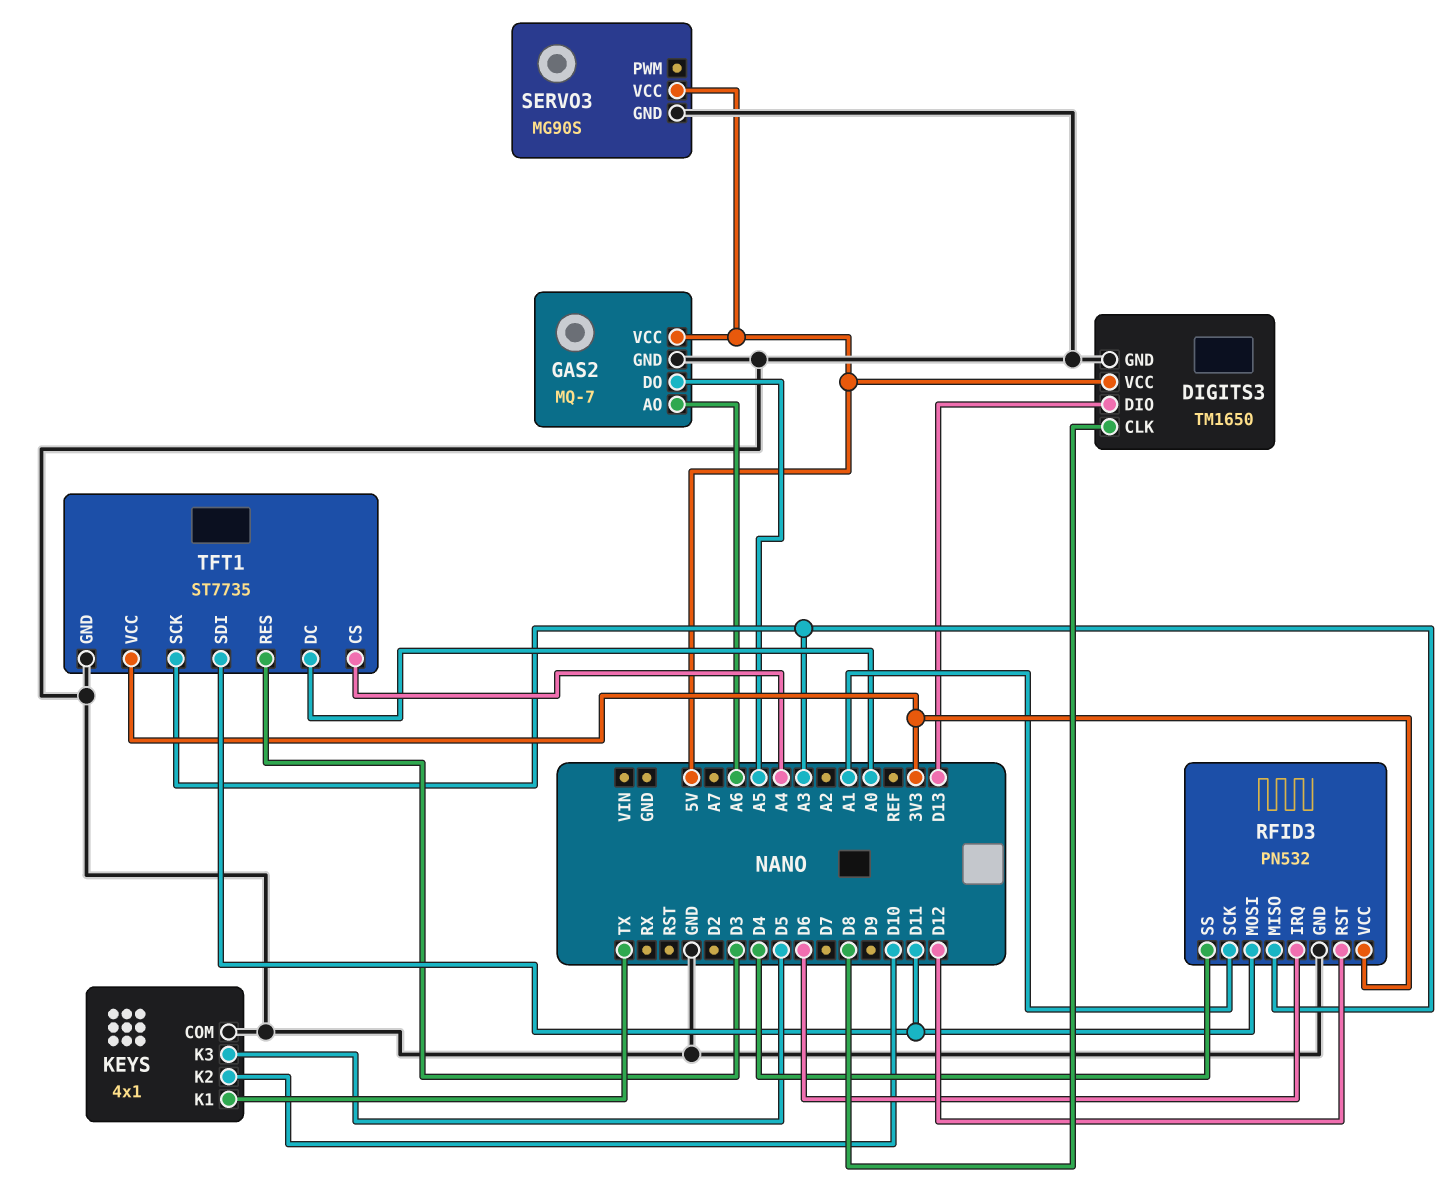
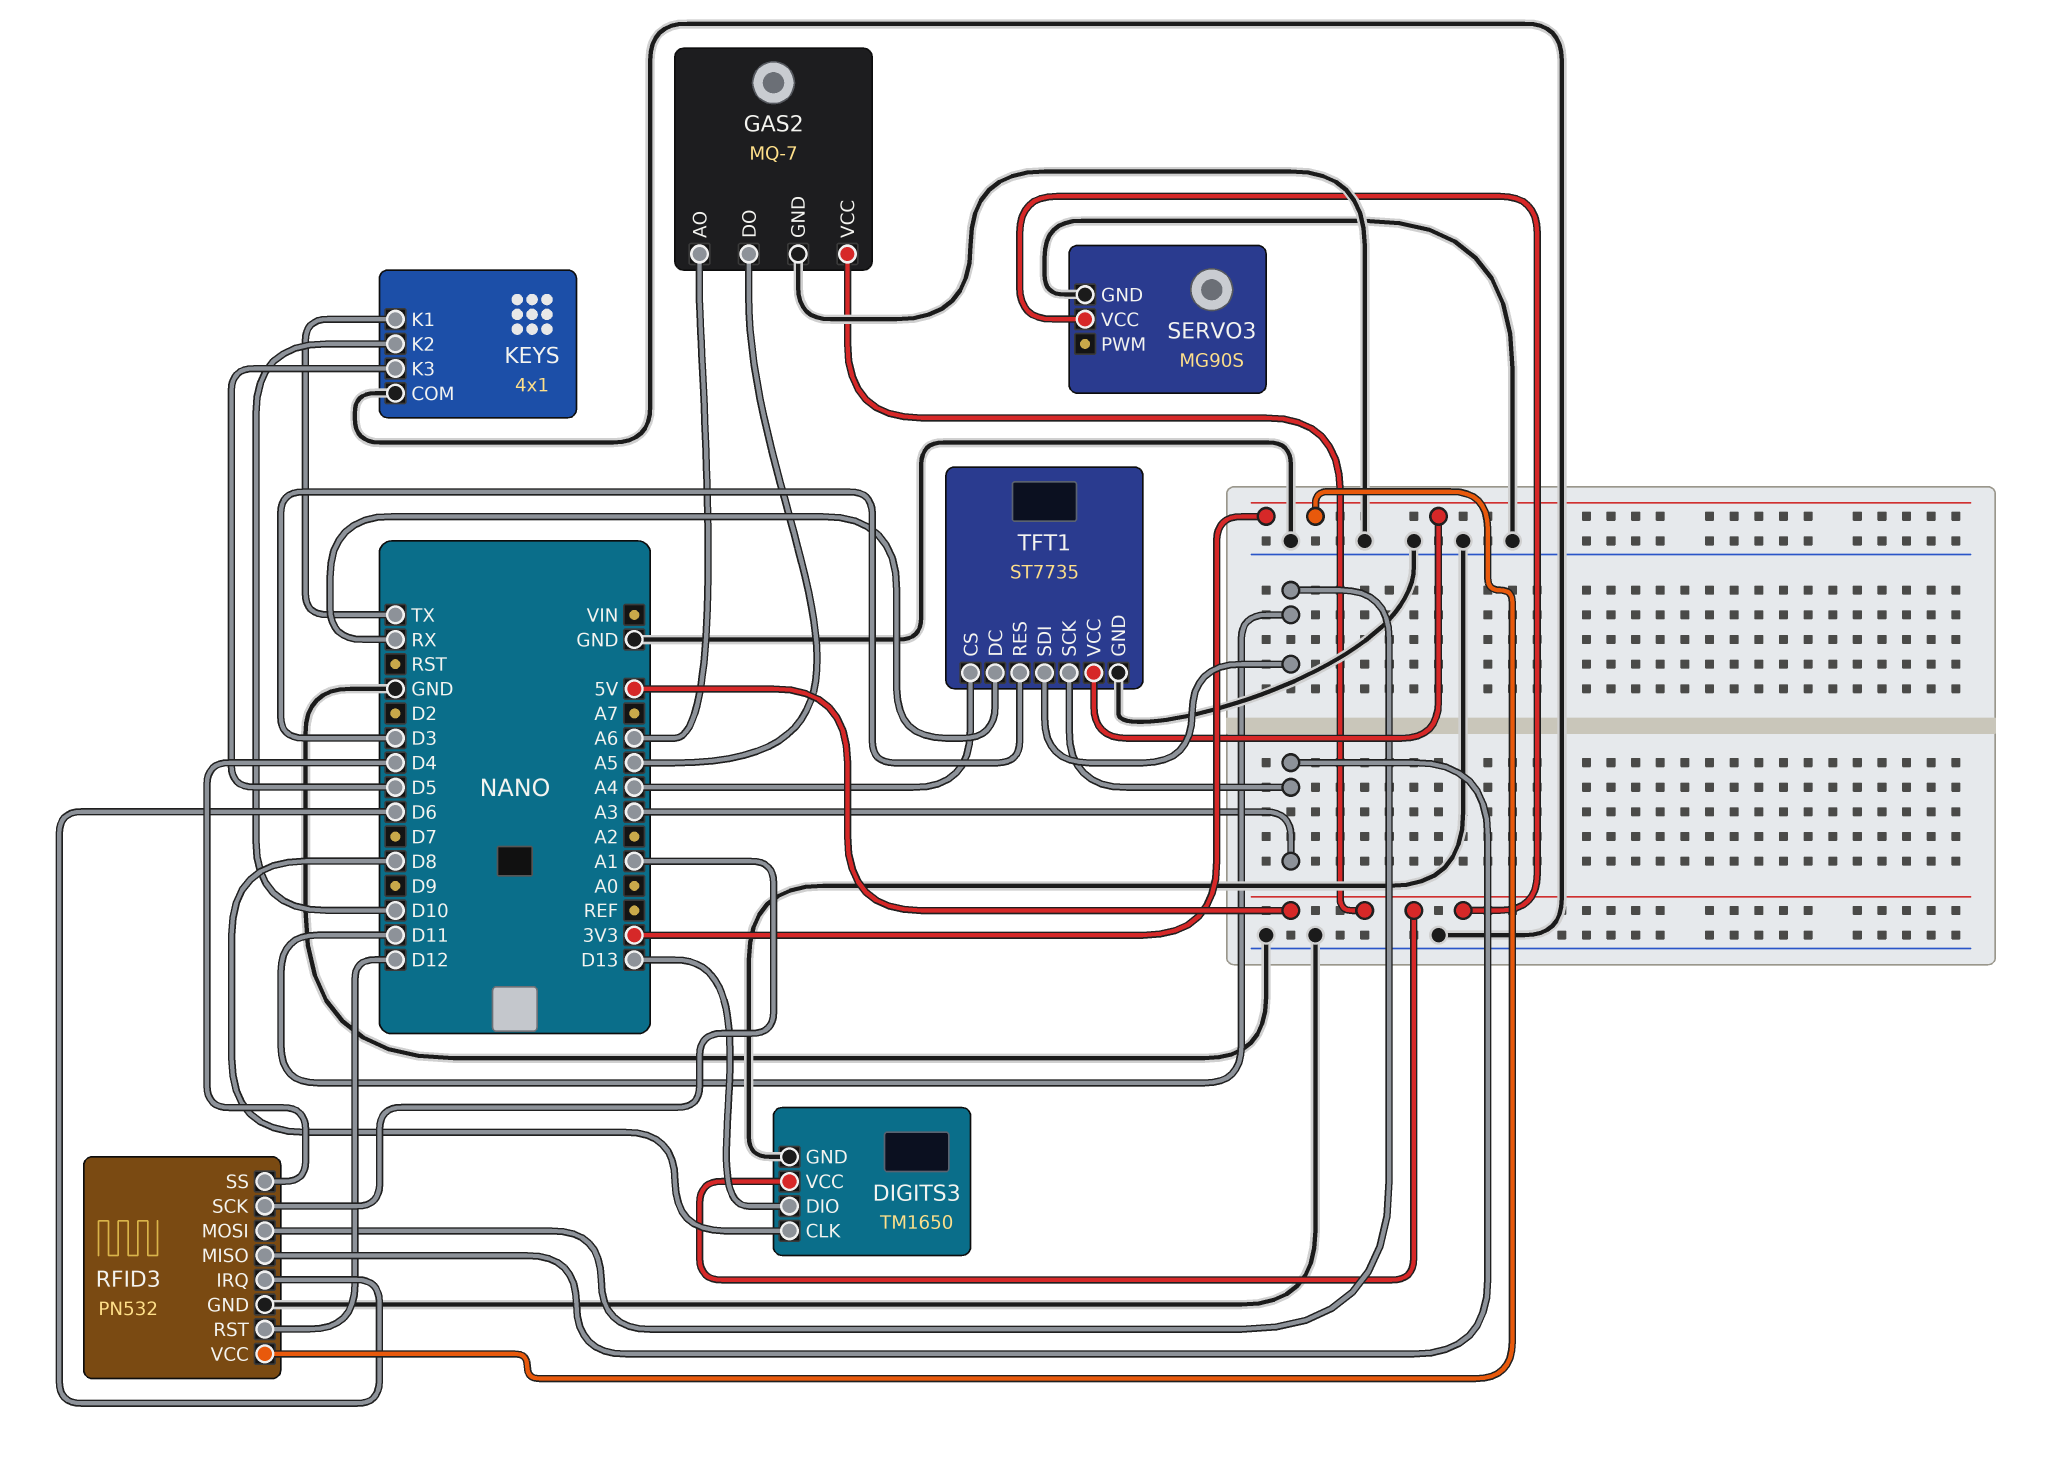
TFT1 pin DC: A0 -> RX

